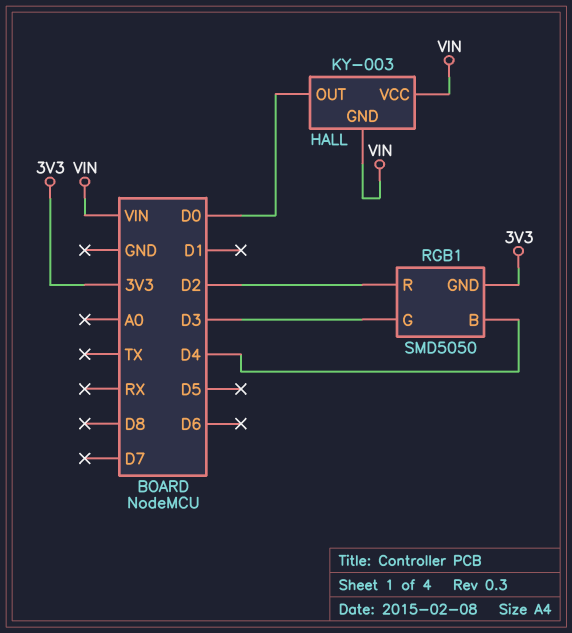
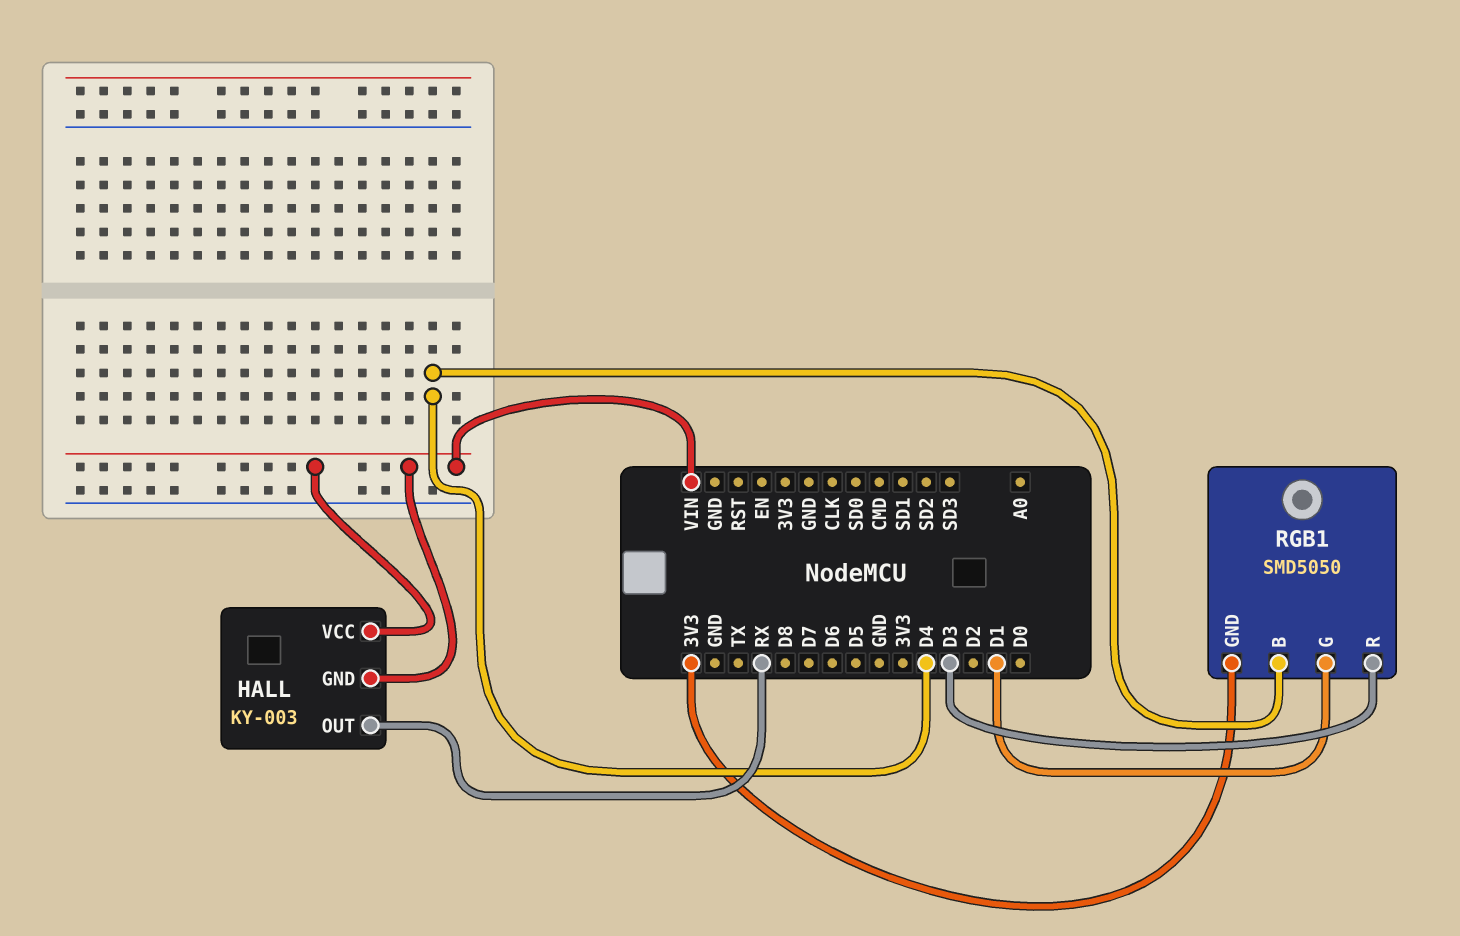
HALL pin OUT: D0 -> RX
RGB1 pin G: D3 -> D1
RGB1 pin R: D2 -> D3

